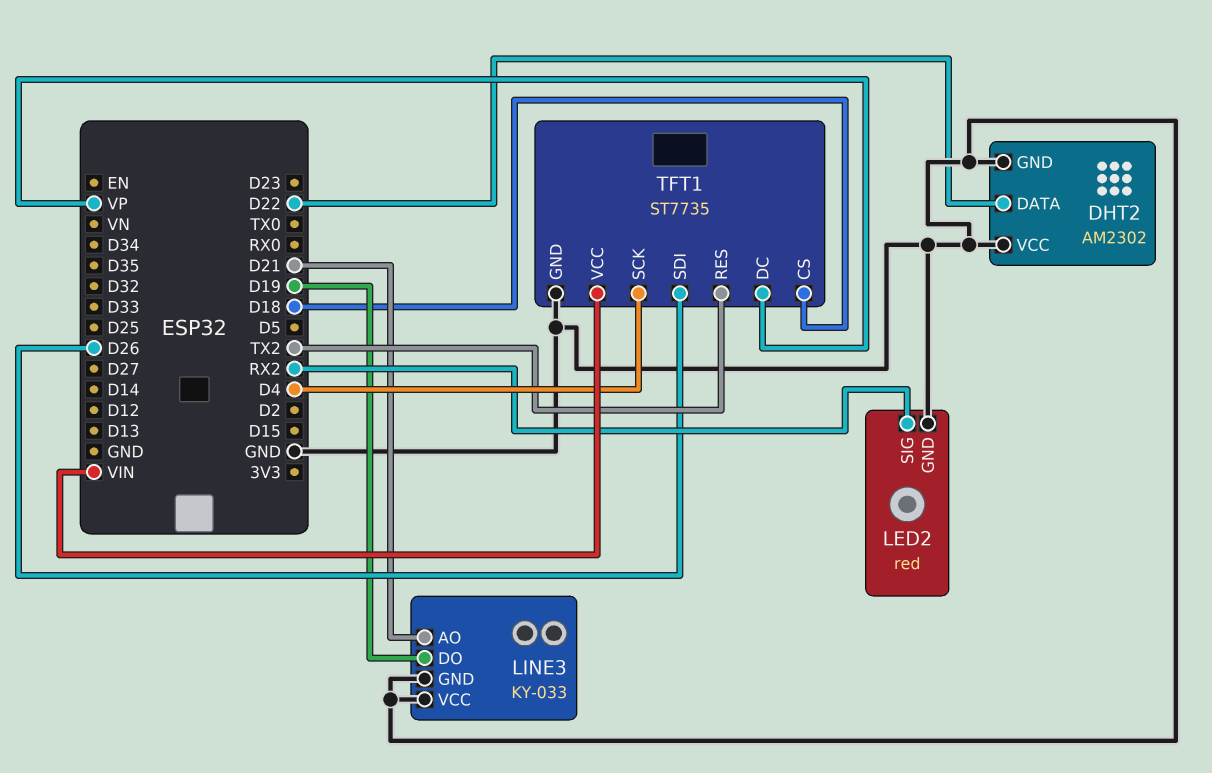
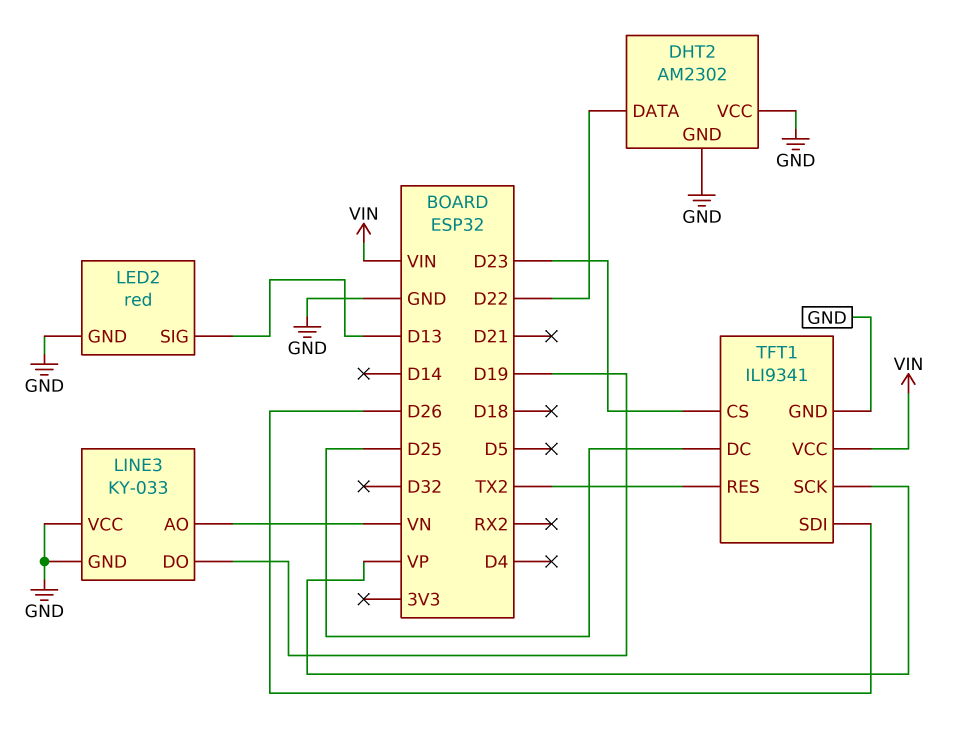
LED2 pin SIG: RX2 -> D13
LINE3 pin AO: D21 -> VN
TFT1: ST7735 -> ILI9341
TFT1 pin CS: D18 -> D23
TFT1 pin DC: VP -> D25
TFT1 pin SCK: D4 -> VP

